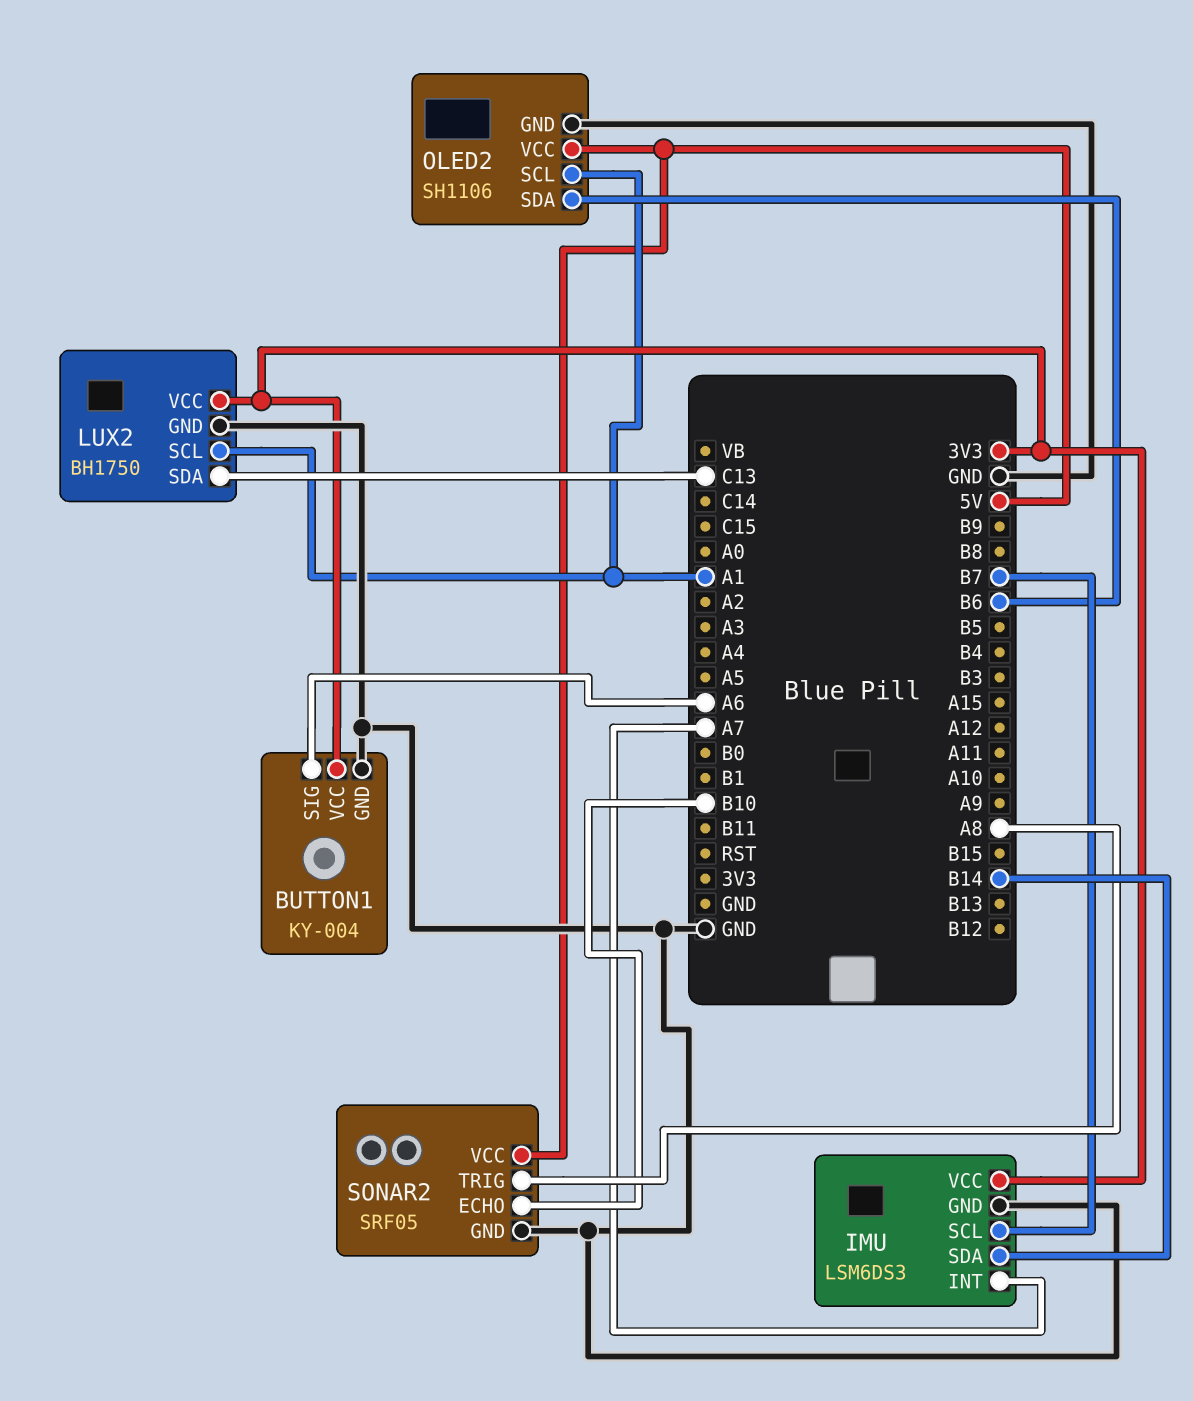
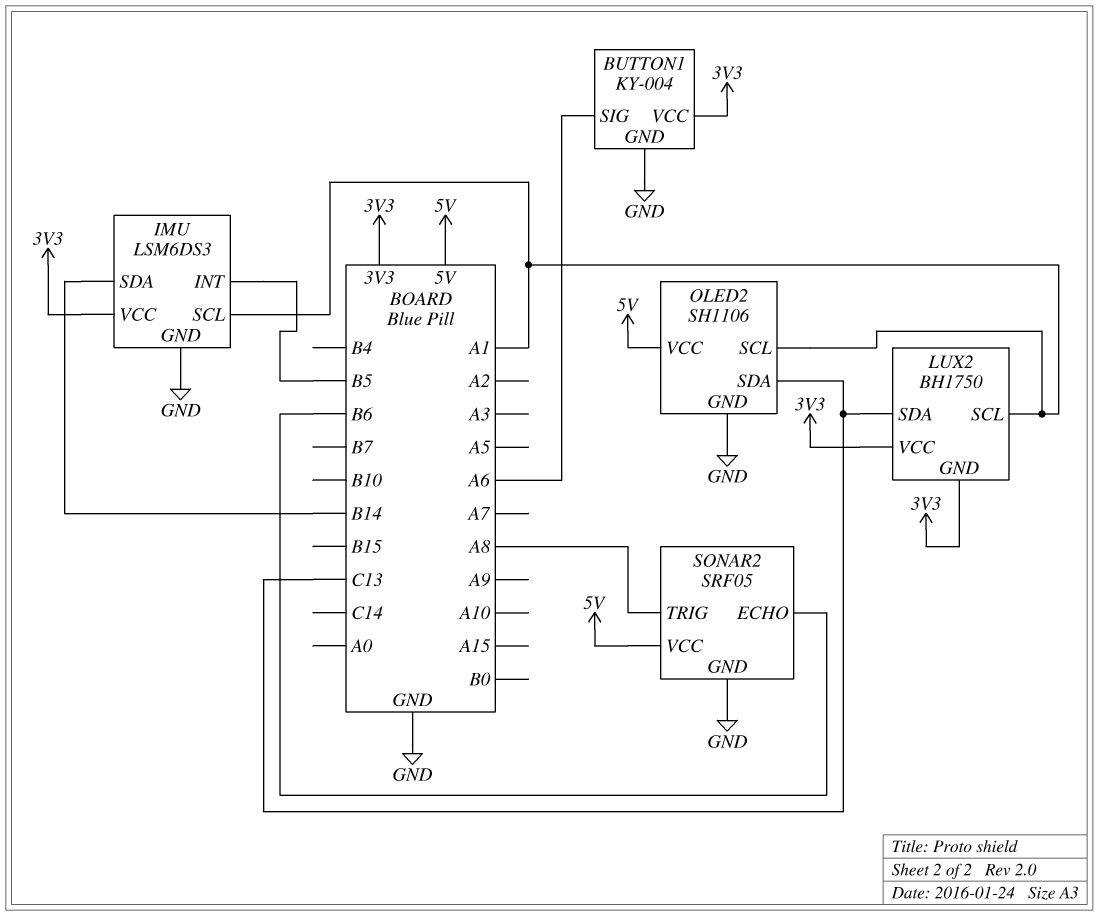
IMU pin INT: A7 -> B5
IMU pin SCL: B7 -> A1
LUX2 pin GND: GND -> 3V3
OLED2 pin SDA: B6 -> C13
SONAR2 pin ECHO: B10 -> B6

